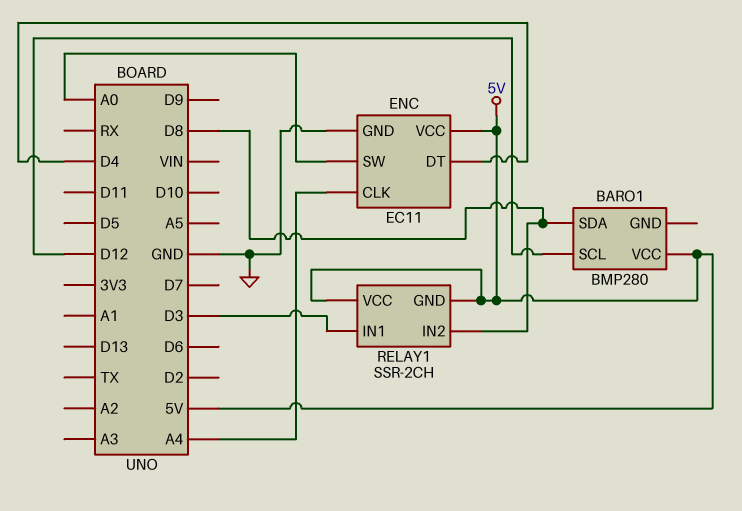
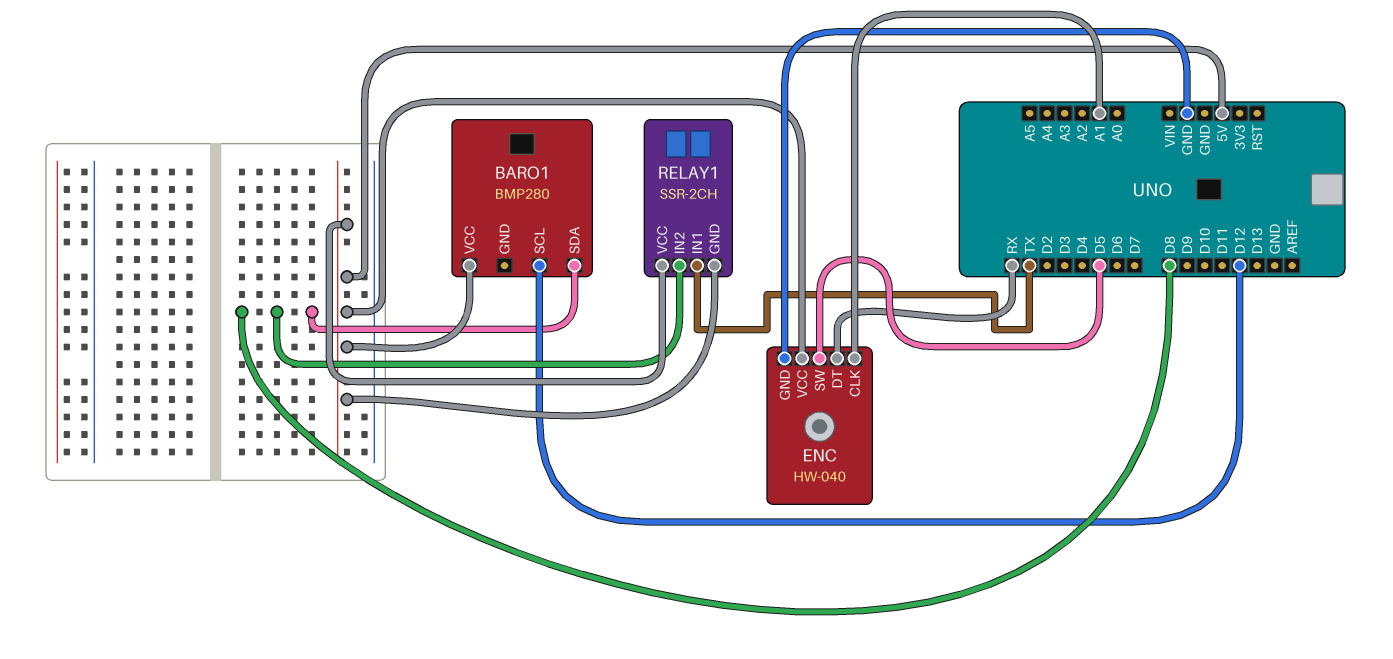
ENC: EC11 -> HW-040
ENC pin CLK: A4 -> A1
ENC pin DT: D4 -> RX
ENC pin SW: A0 -> D5
RELAY1 pin IN1: D3 -> TX

